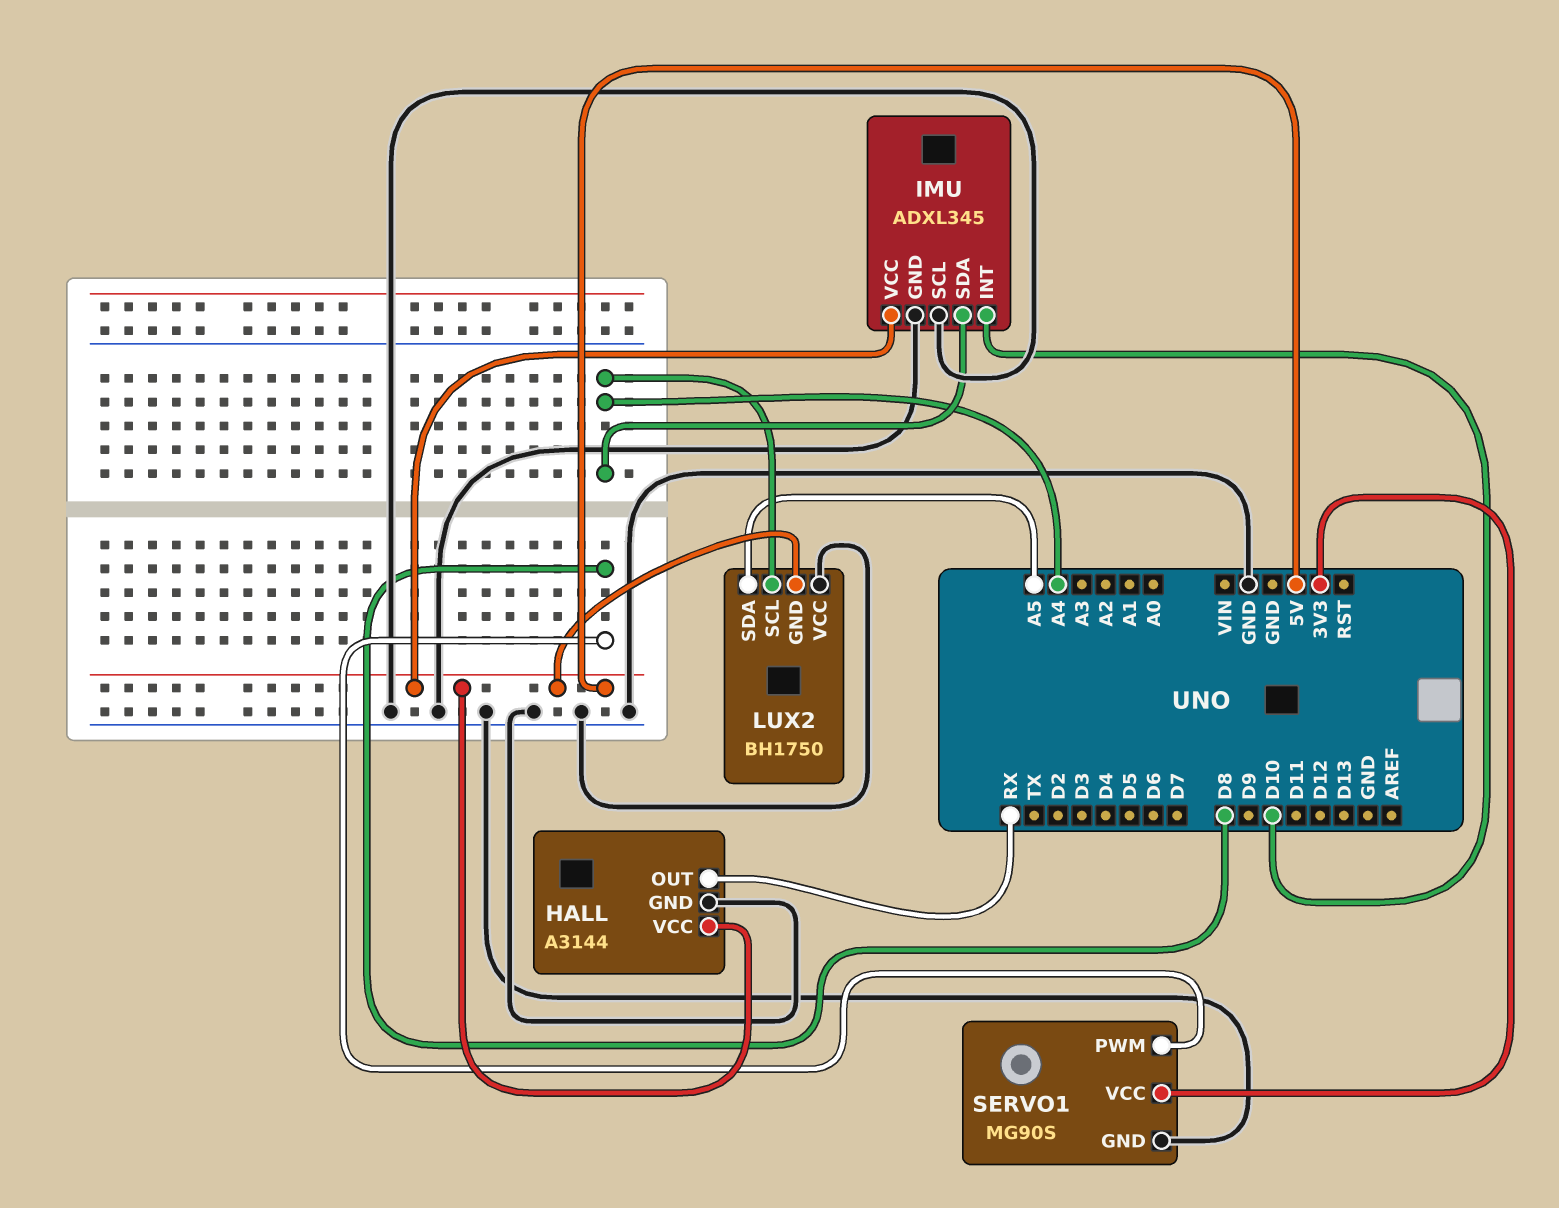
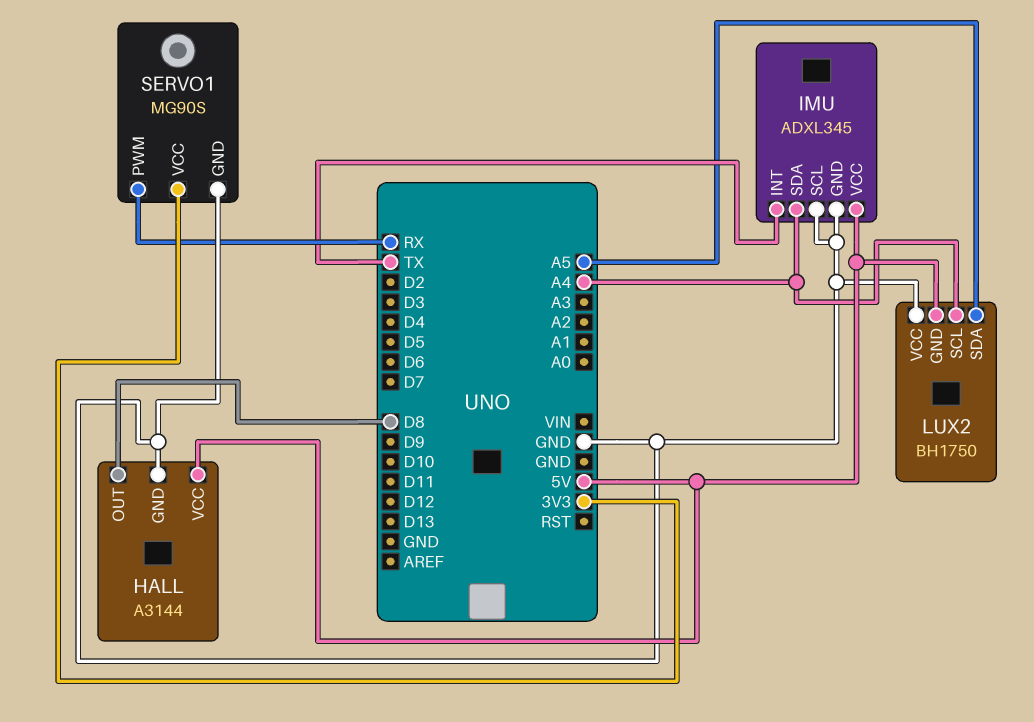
HALL pin OUT: RX -> D8
IMU pin INT: D10 -> TX
SERVO1 pin PWM: D8 -> RX

